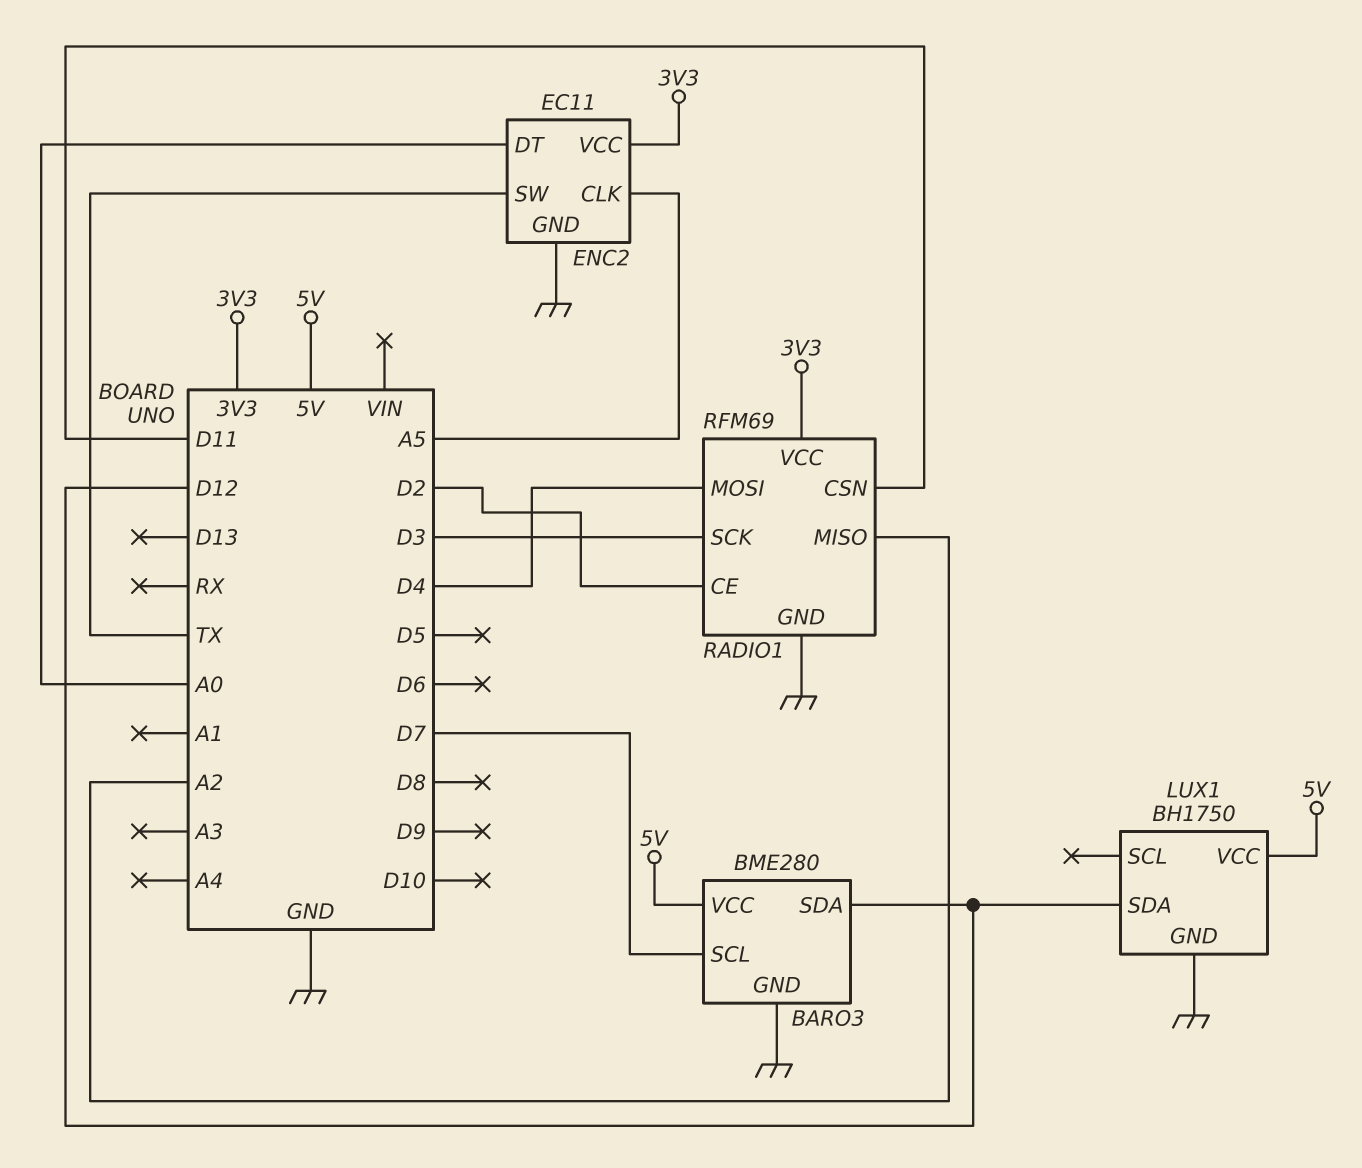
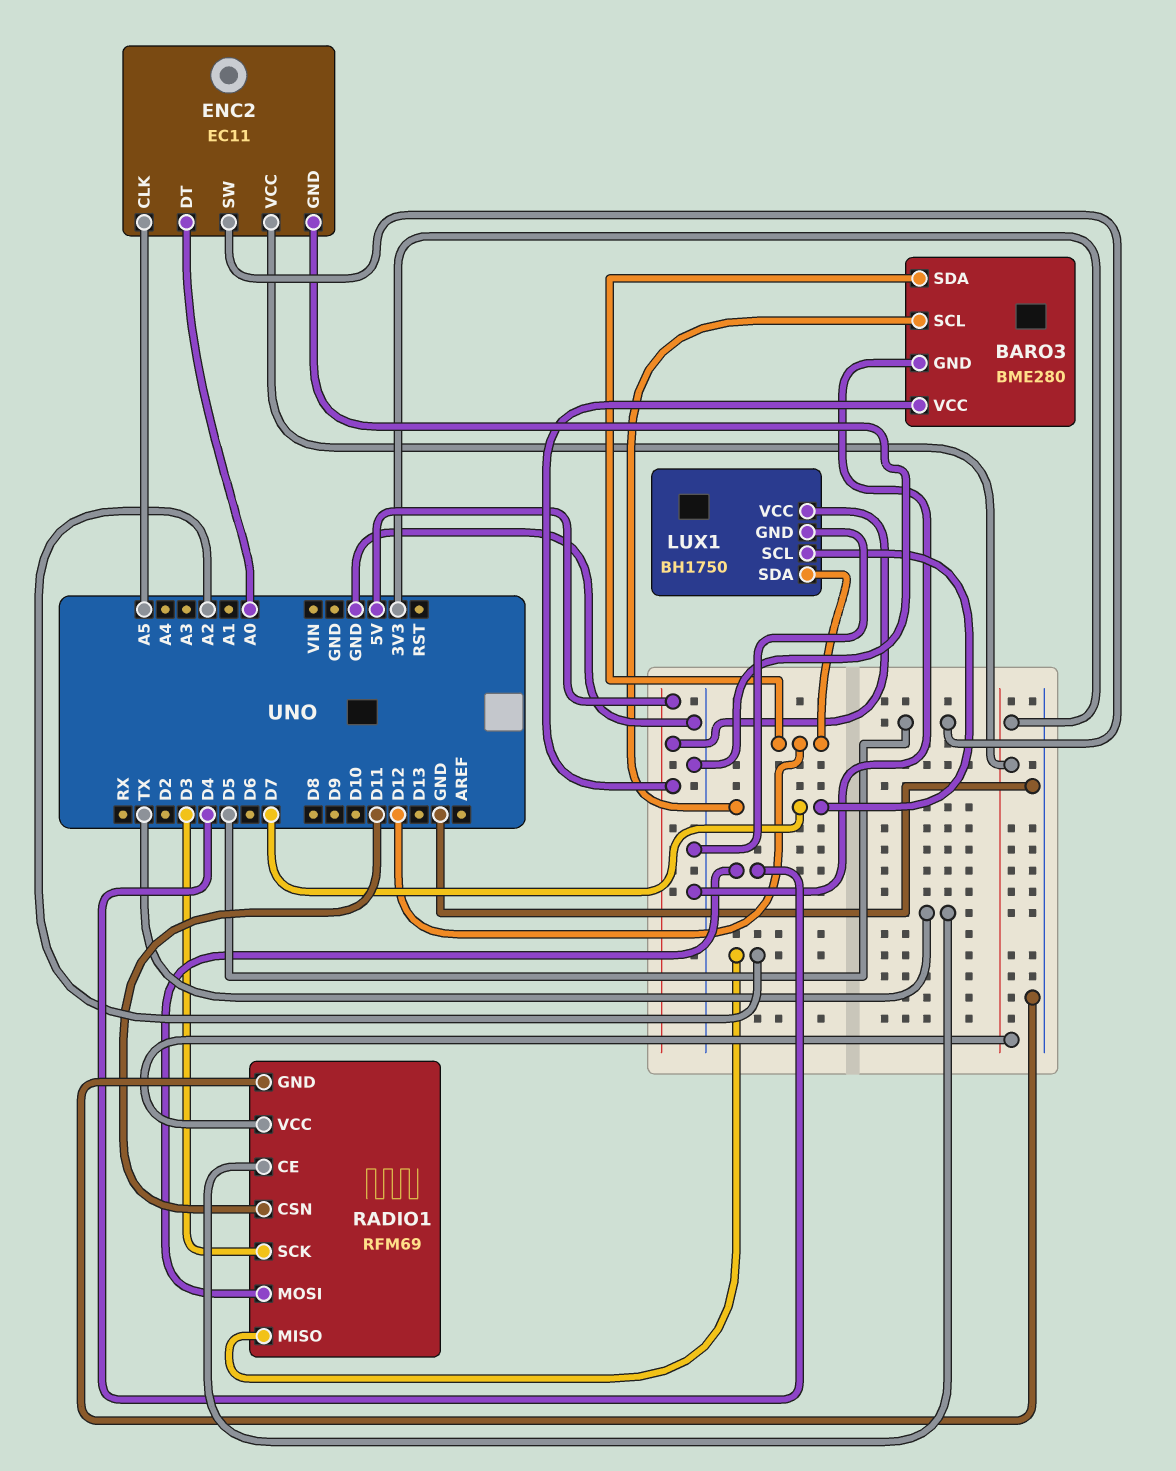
ENC2 pin SW: TX -> D5
LUX1 pin SCL: none -> D7
RADIO1 pin CE: D2 -> TX

